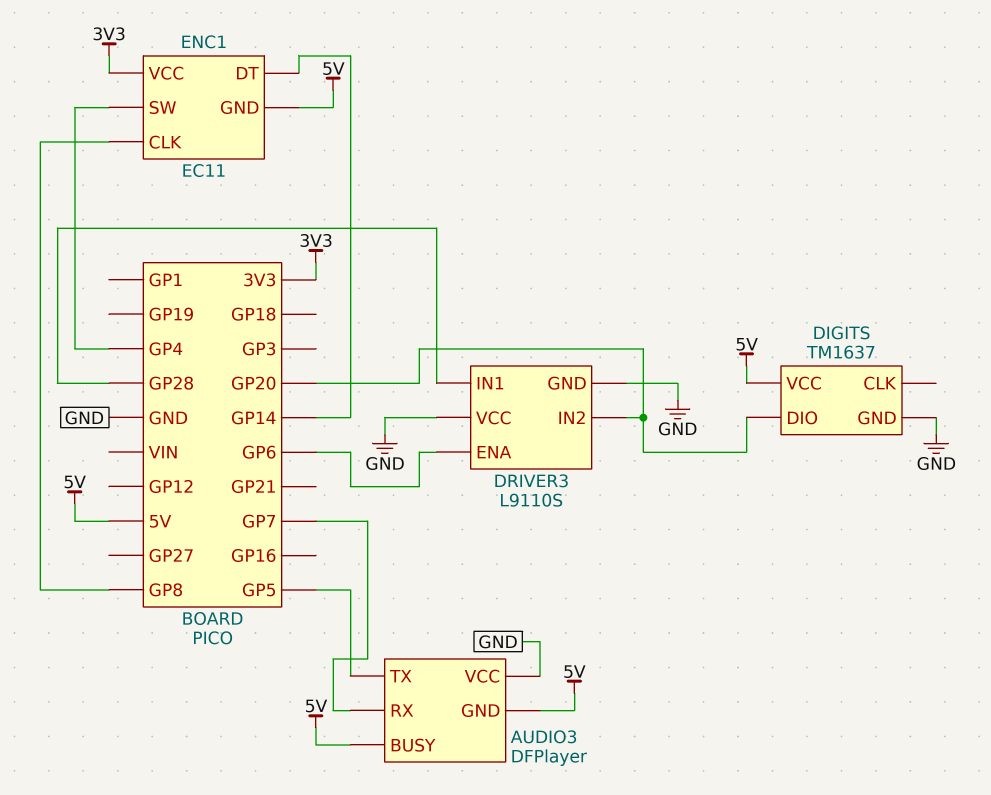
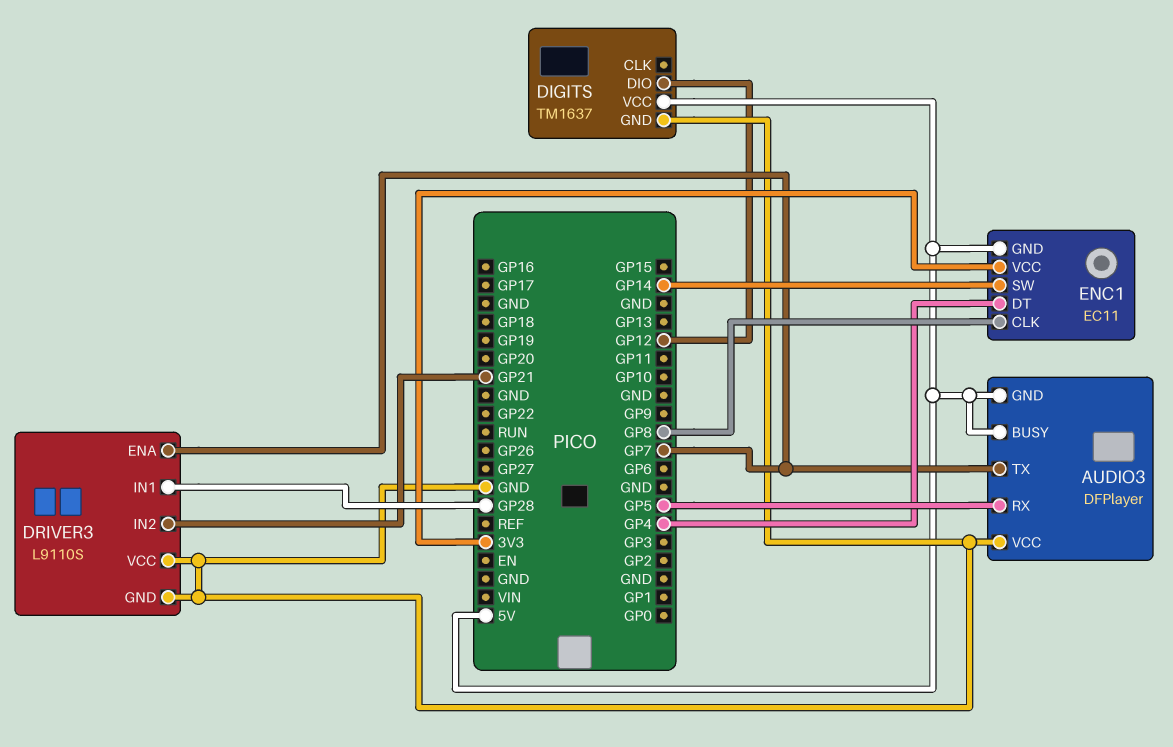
AUDIO3 pin RX: GP7 -> GP5
AUDIO3 pin TX: GP5 -> GP7
DIGITS pin DIO: GP20 -> GP12
DRIVER3 pin ENA: GP6 -> GP7
DRIVER3 pin IN2: GP20 -> GP21
ENC1 pin DT: GP14 -> GP4
ENC1 pin SW: GP4 -> GP14

